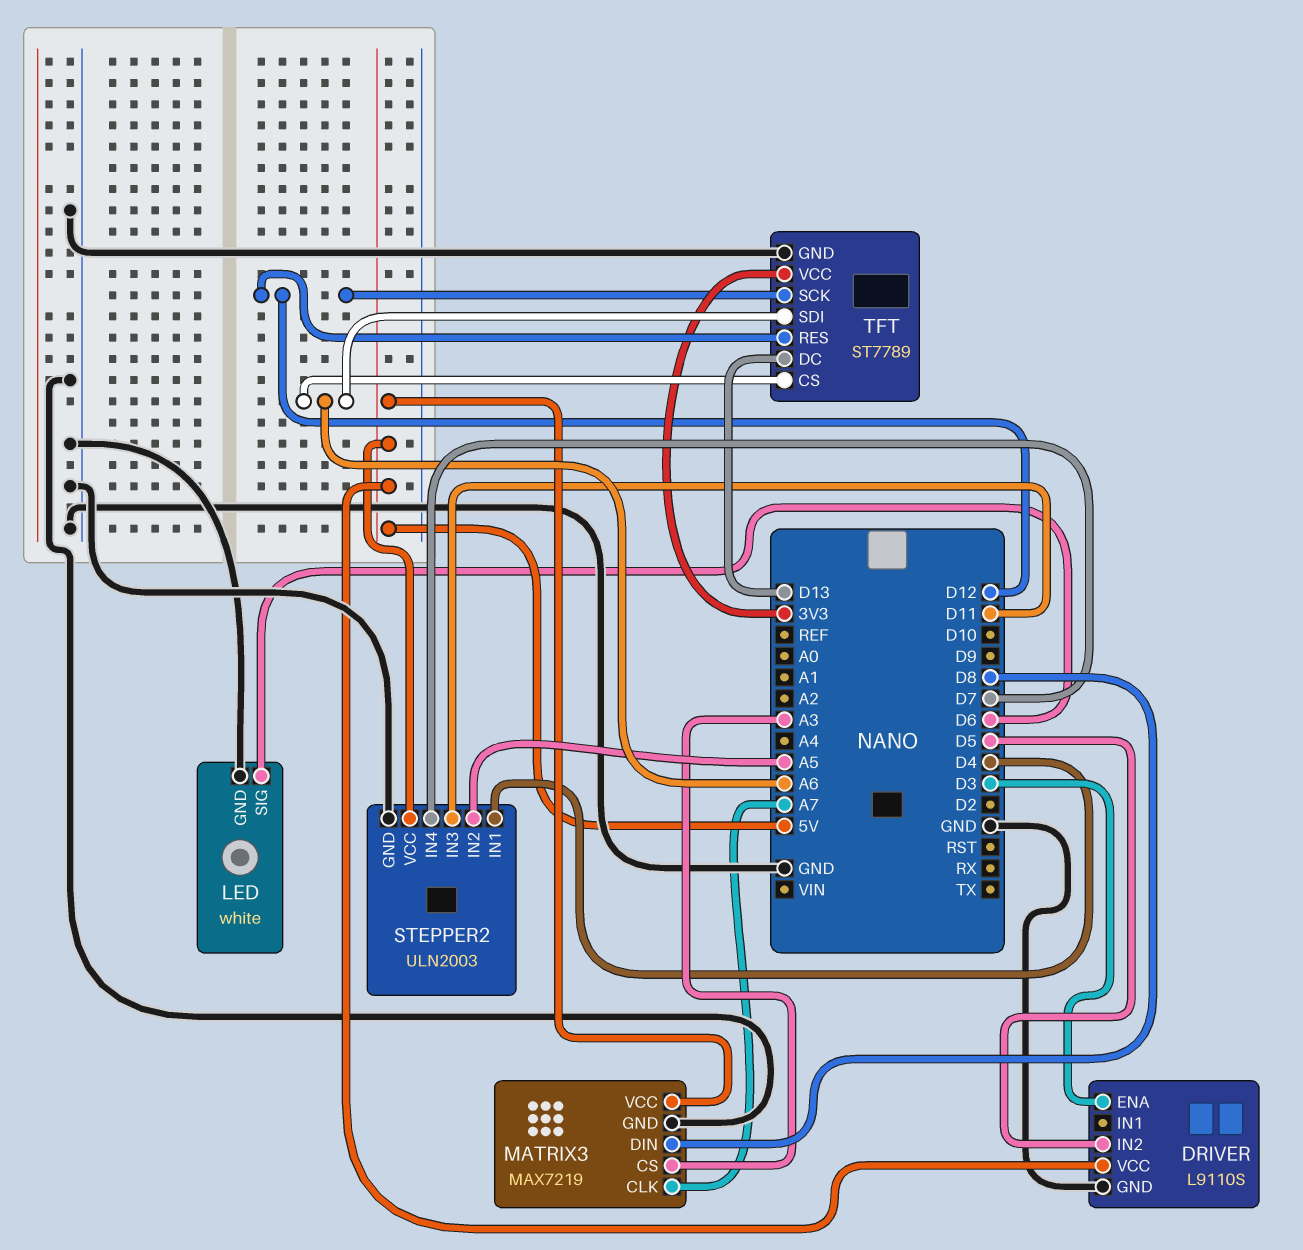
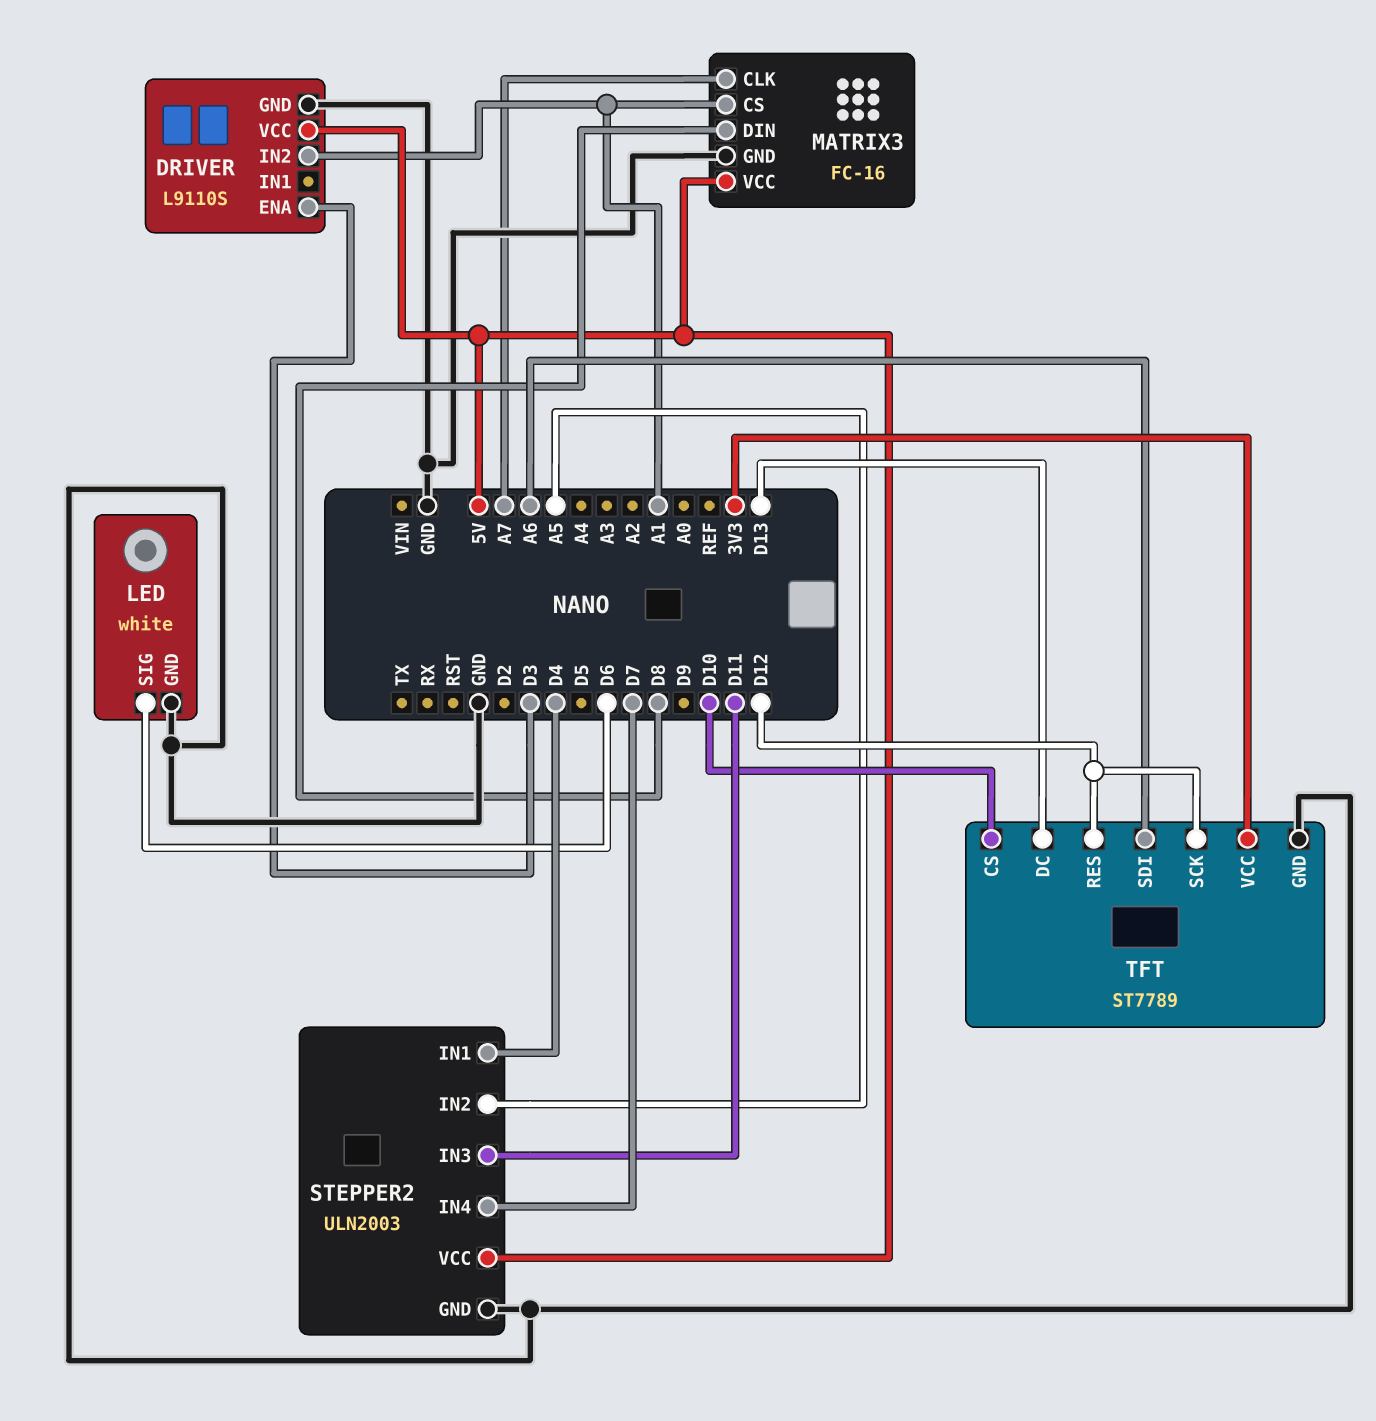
DRIVER pin IN2: D5 -> A1
MATRIX3: MAX7219 -> FC-16
MATRIX3 pin CS: A3 -> A1
TFT pin CS: A6 -> D10

